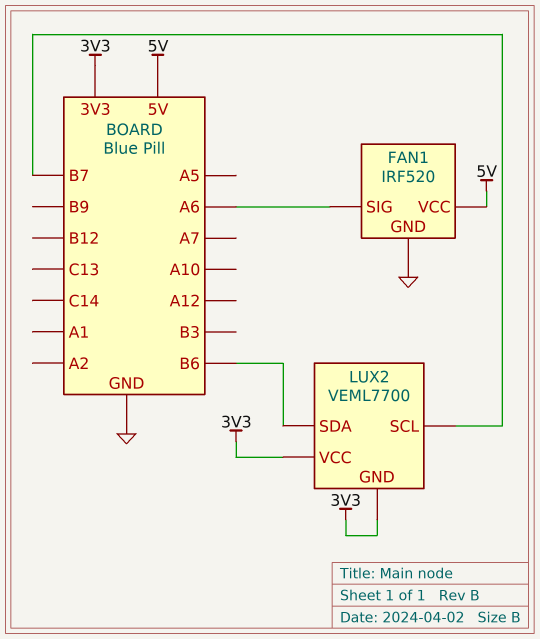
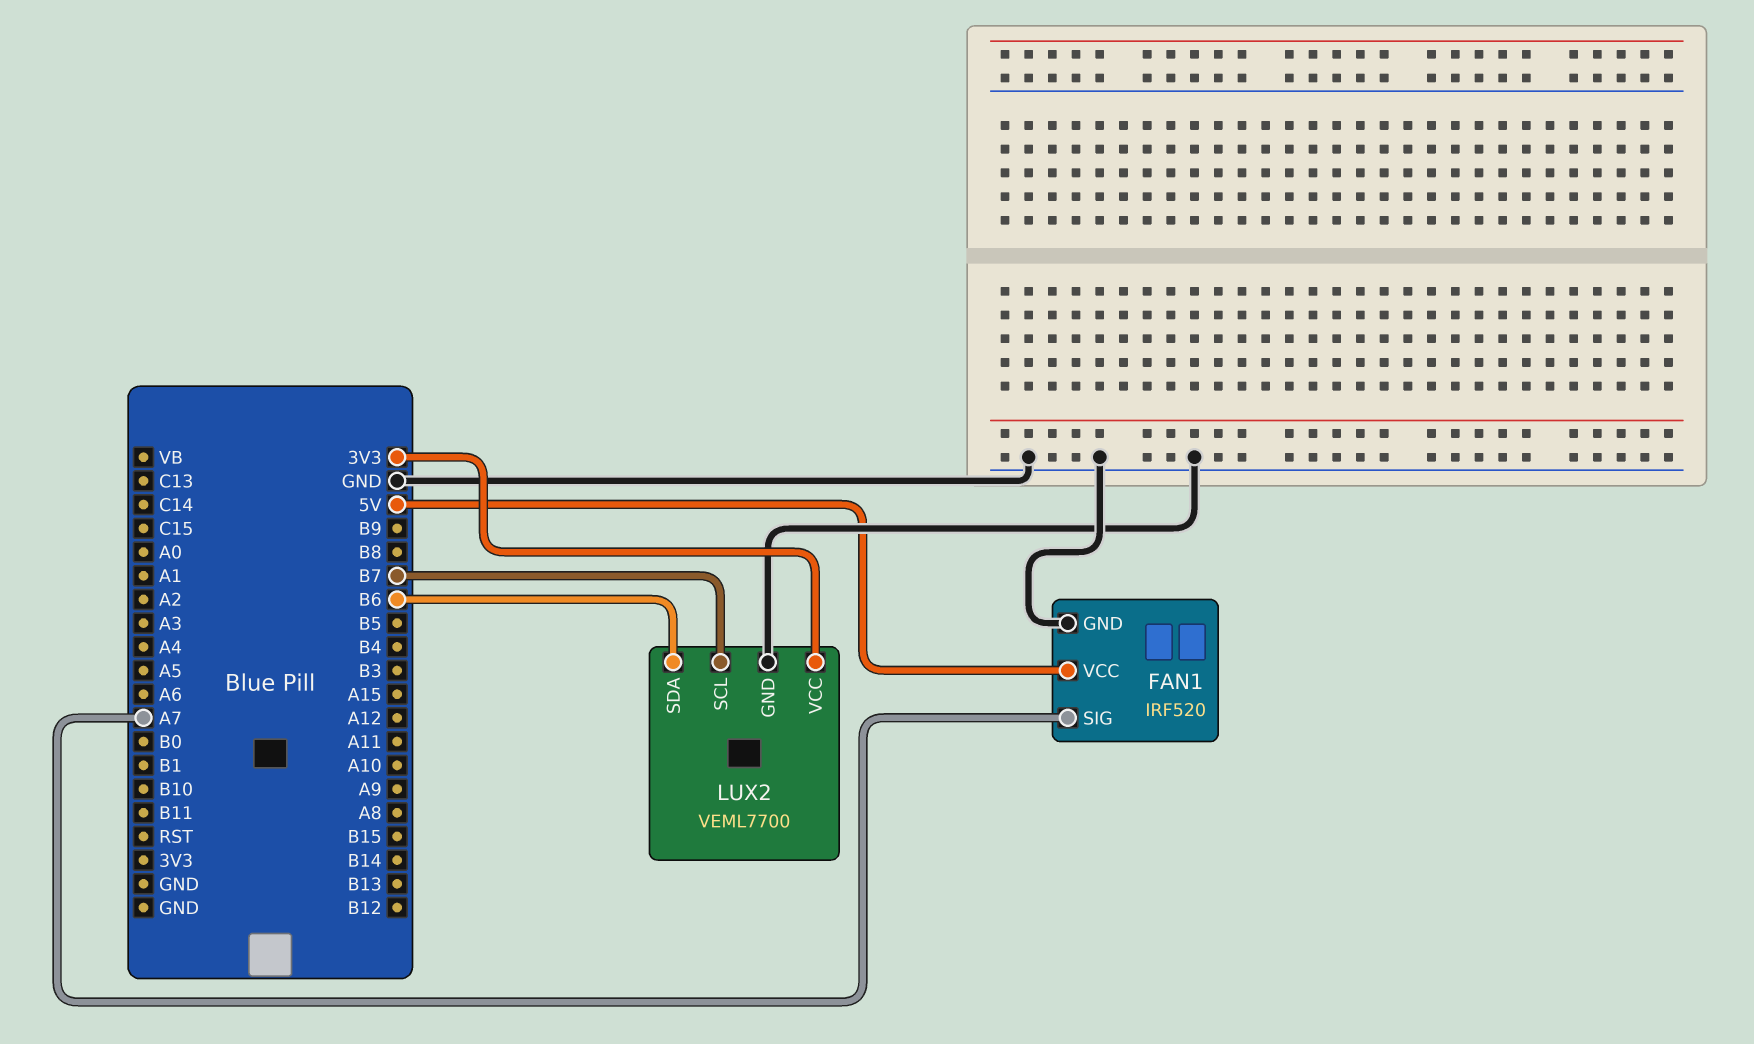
FAN1 pin SIG: A6 -> A7
LUX2 pin GND: 3V3 -> GND

